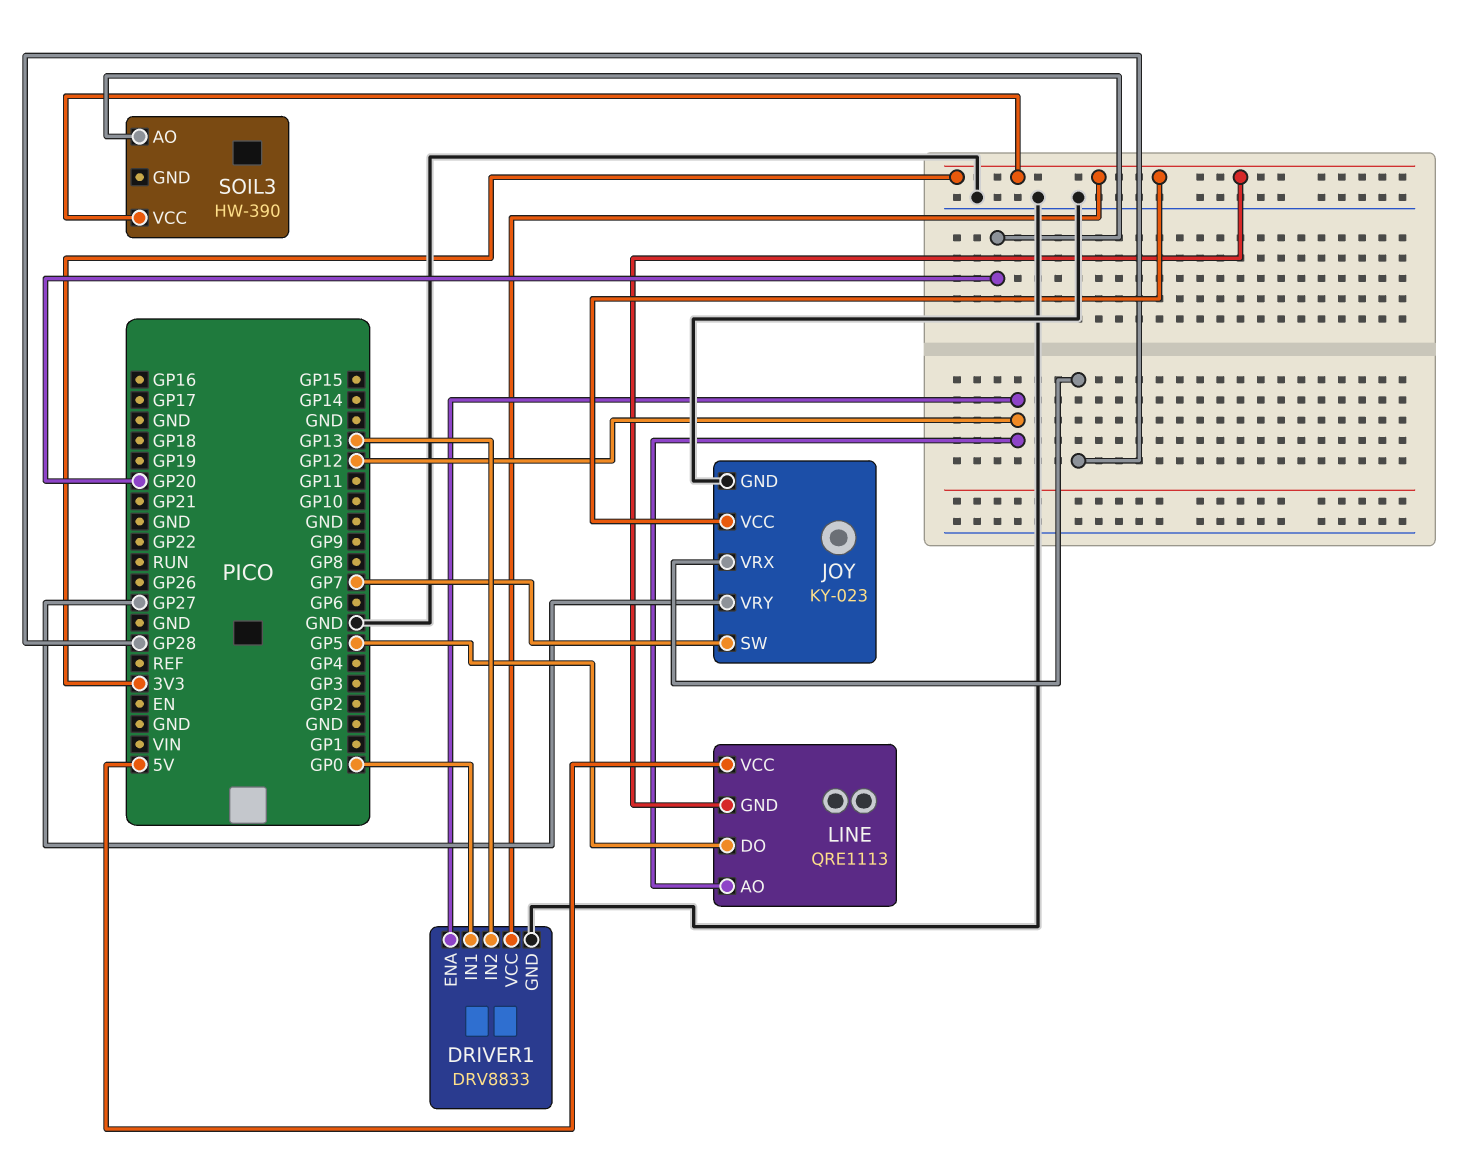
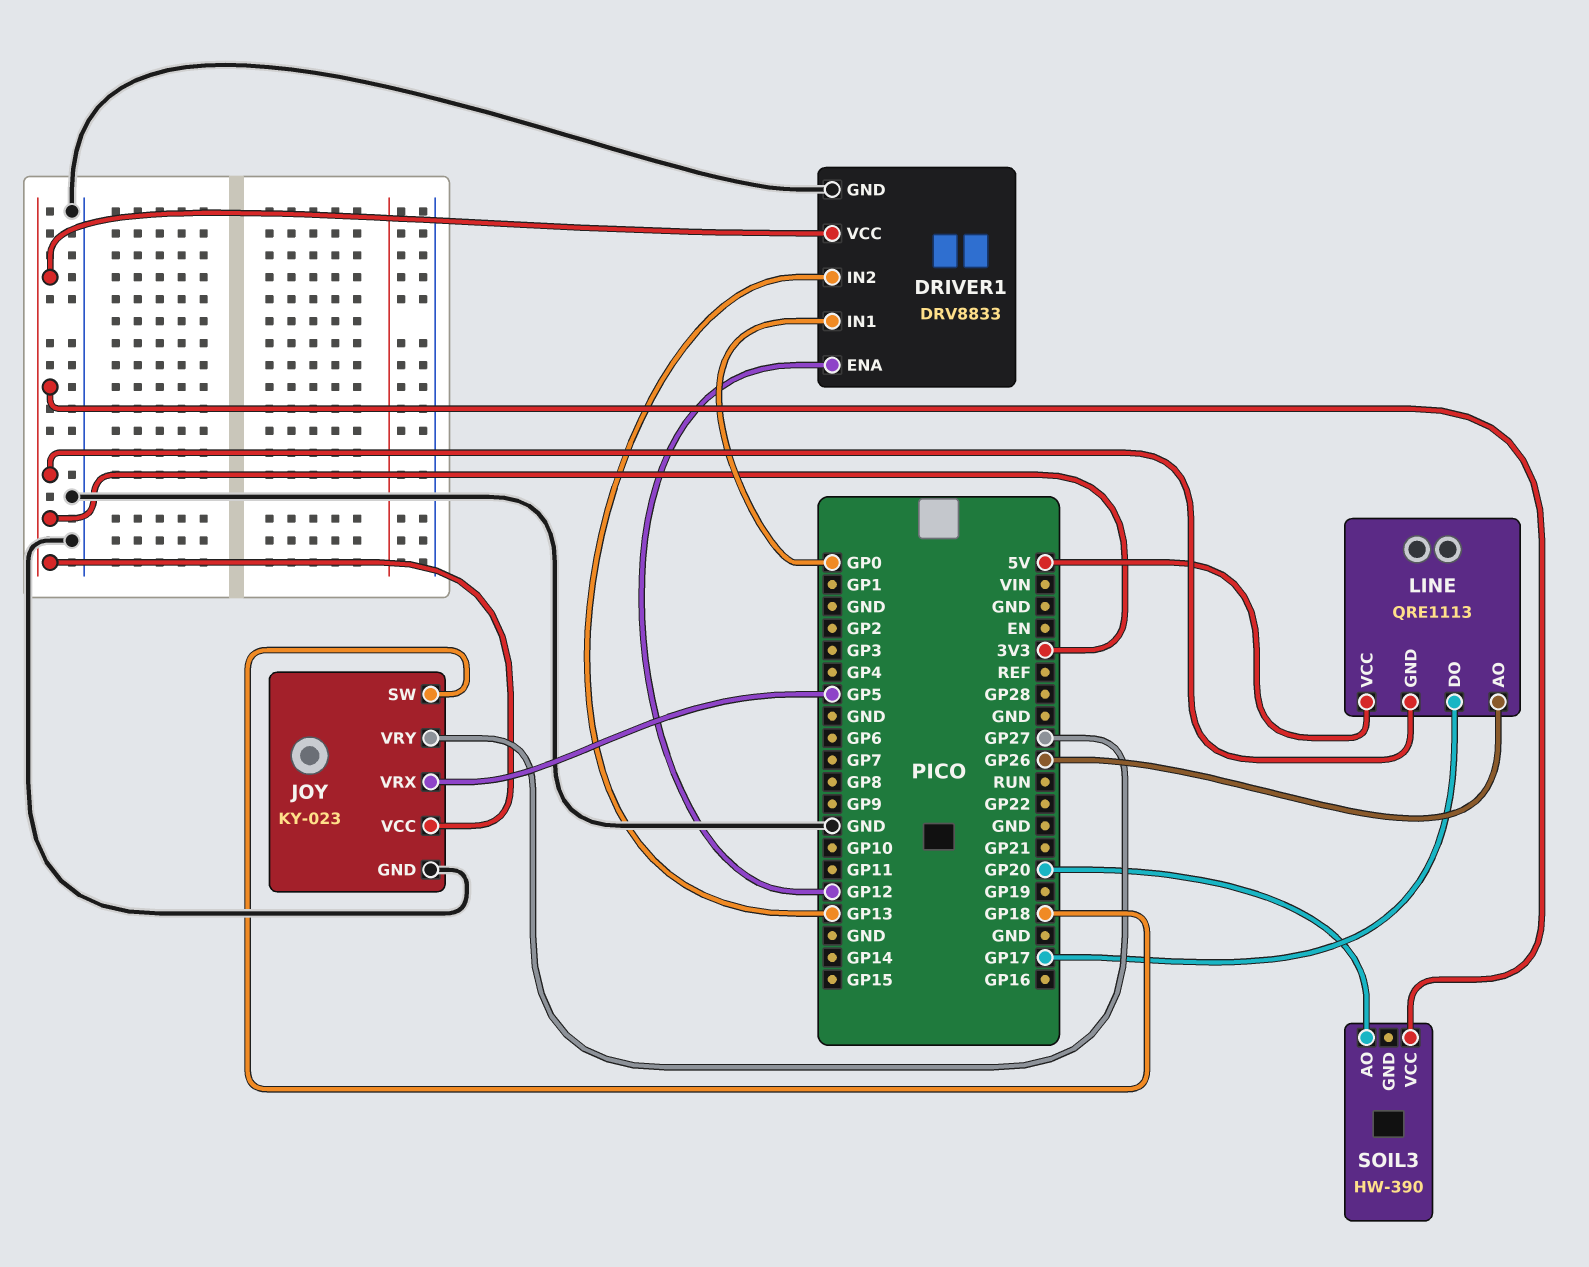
JOY pin SW: GP7 -> GP18
JOY pin VRX: GP28 -> GP5
LINE pin AO: GP12 -> GP26
LINE pin DO: GP5 -> GP17

